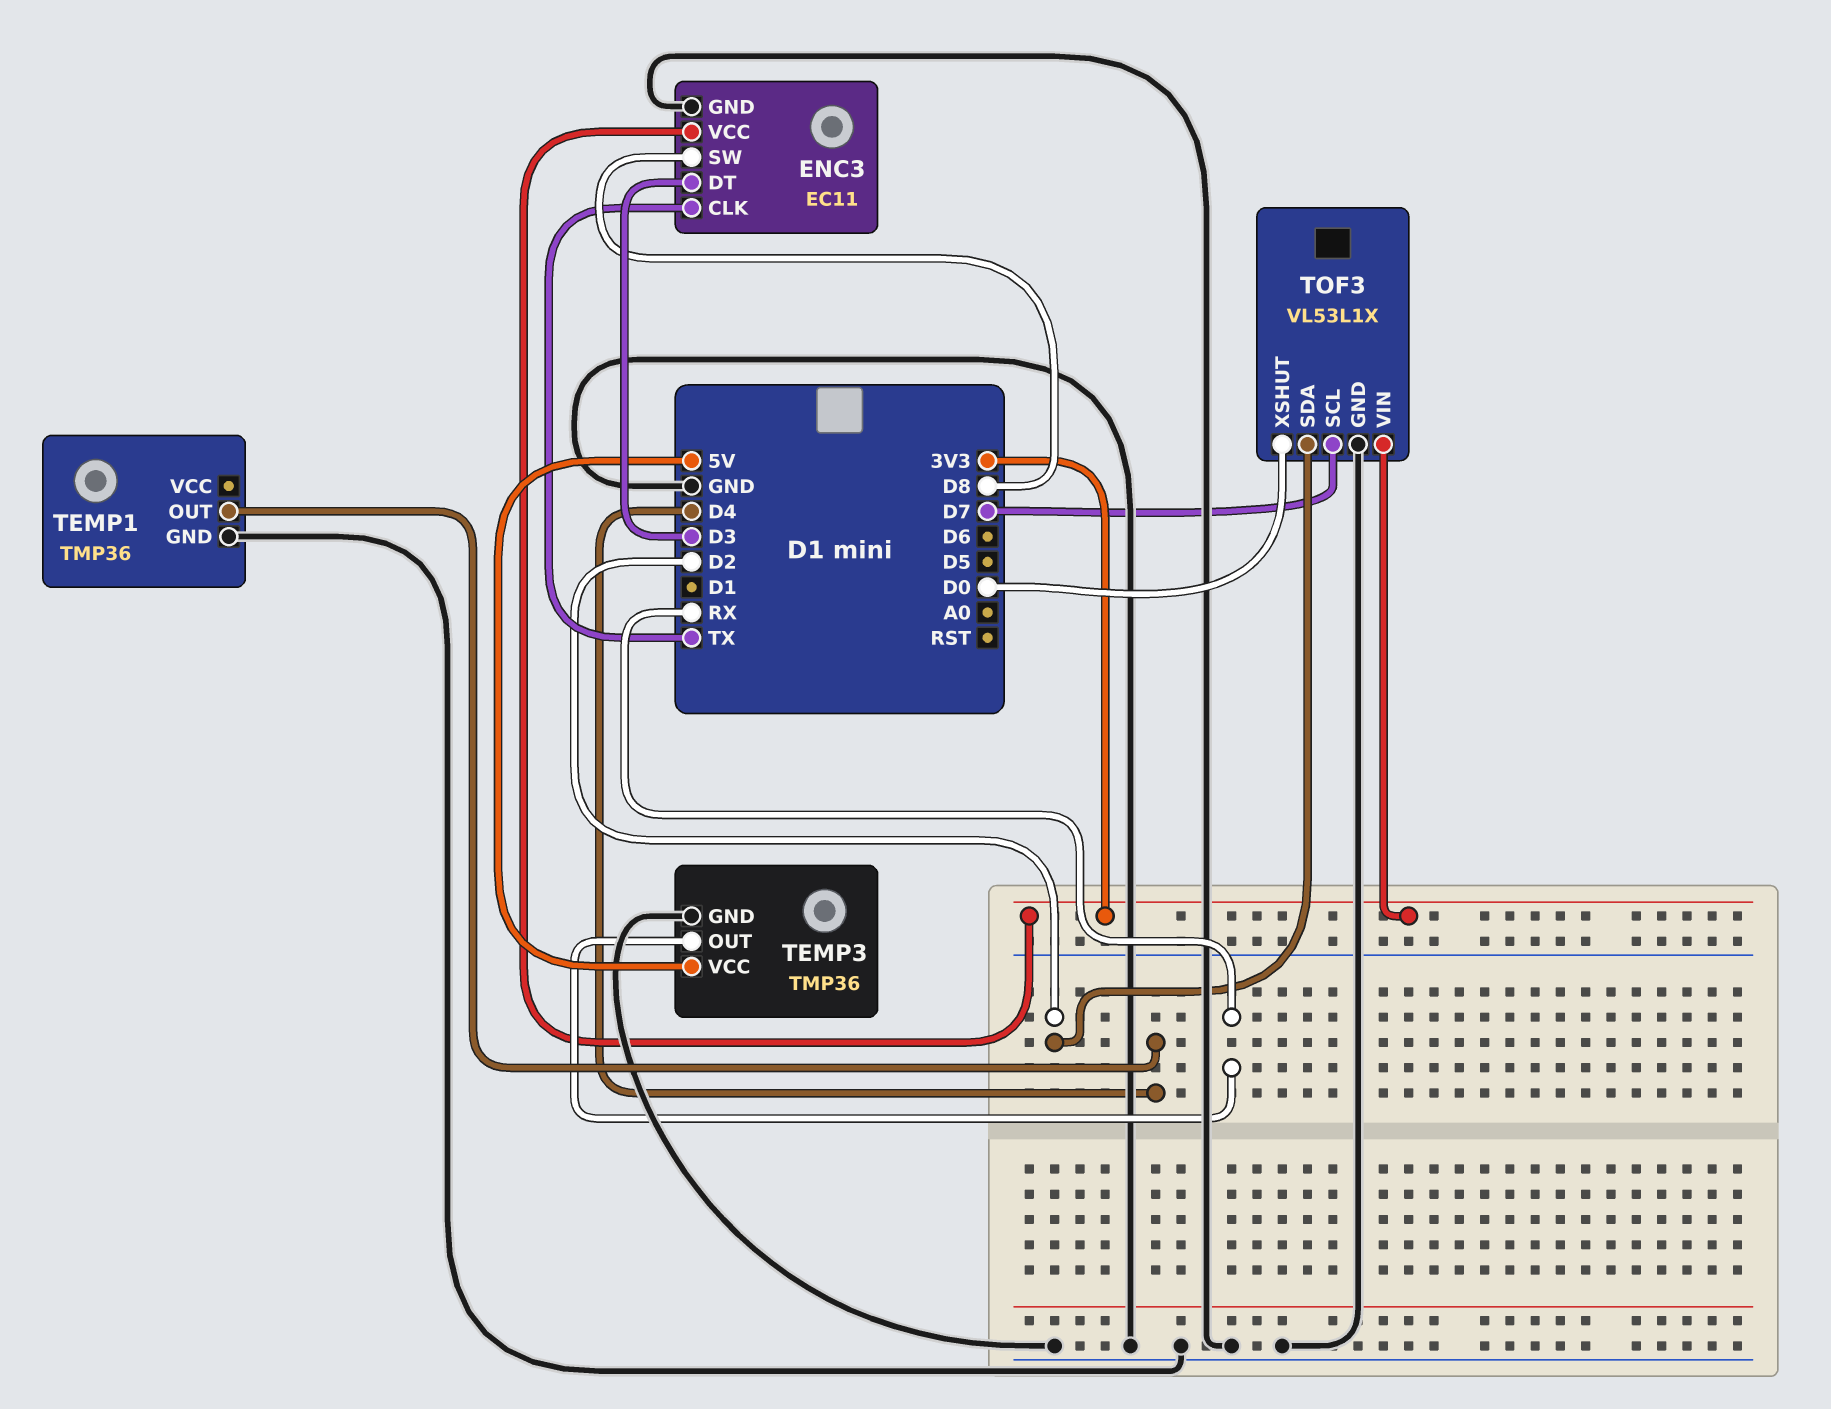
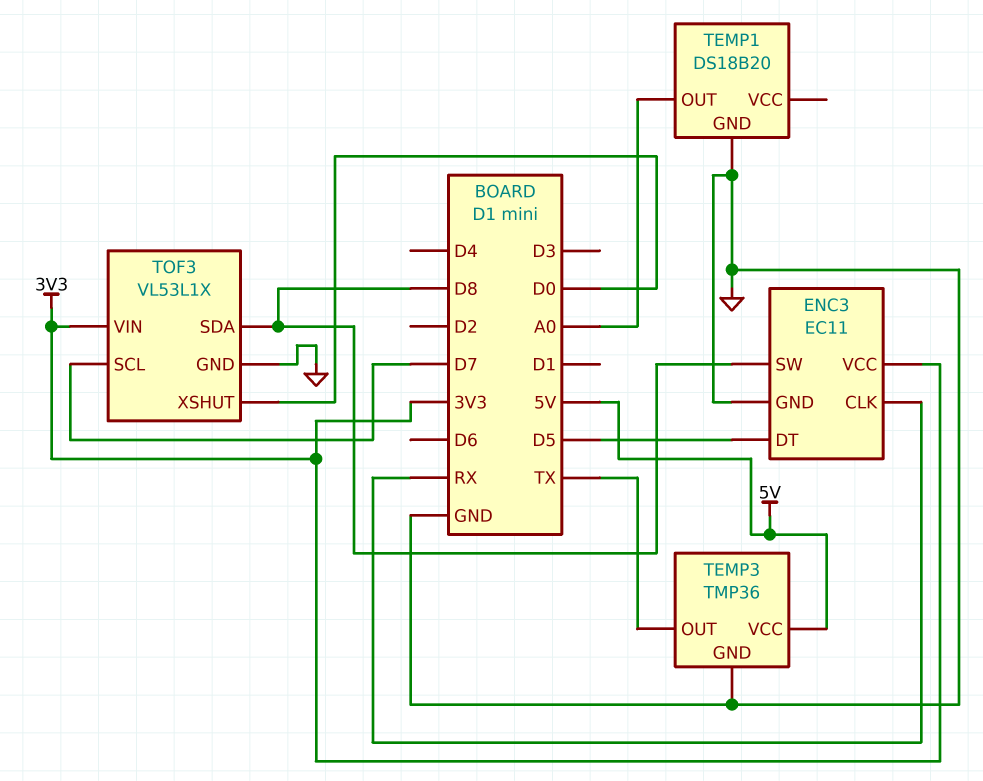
ENC3 pin CLK: TX -> RX
ENC3 pin DT: D3 -> D5
TEMP1: TMP36 -> DS18B20
TEMP1 pin OUT: D4 -> A0
TEMP3 pin OUT: RX -> TX
TOF3 pin SDA: D2 -> D8

